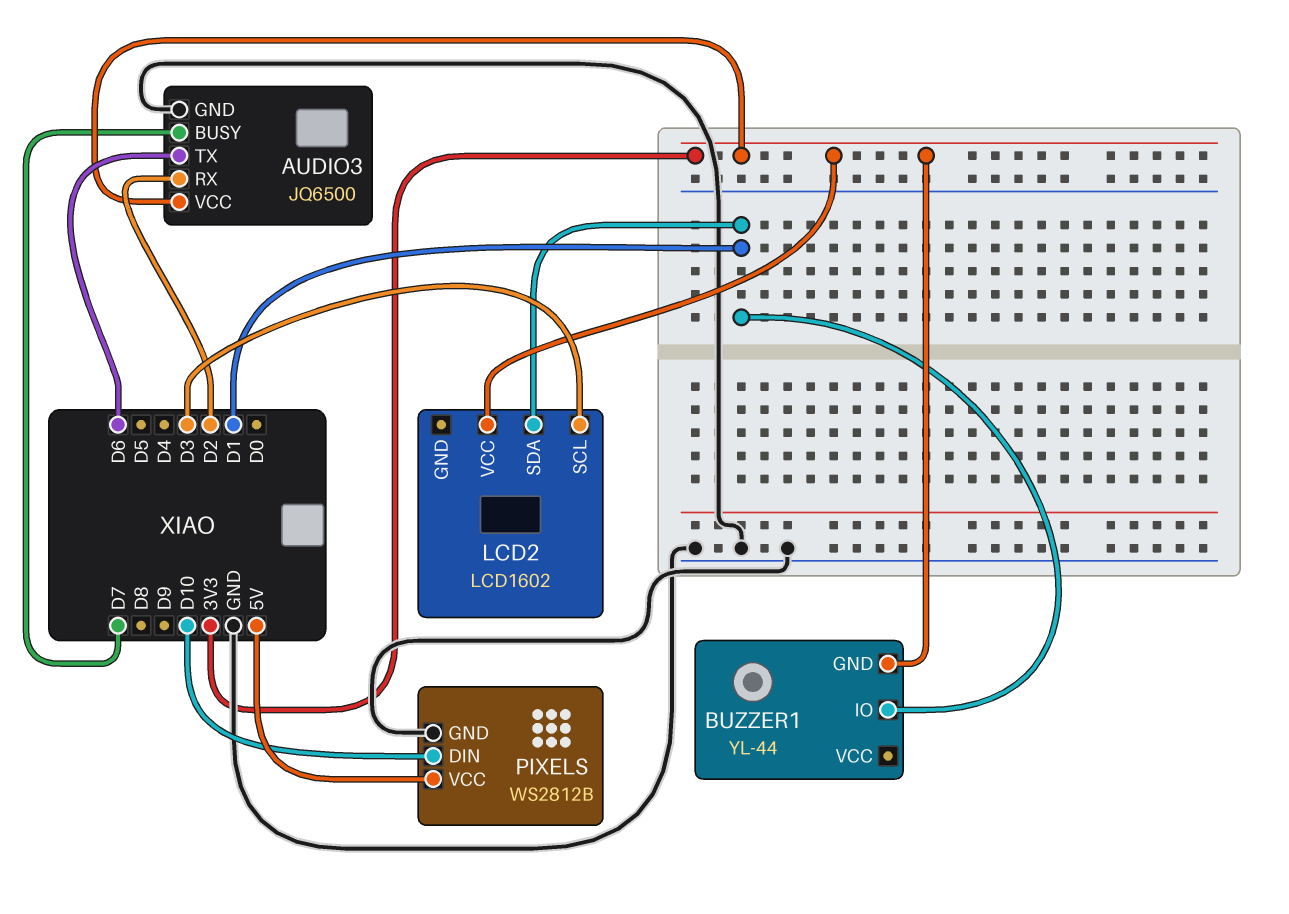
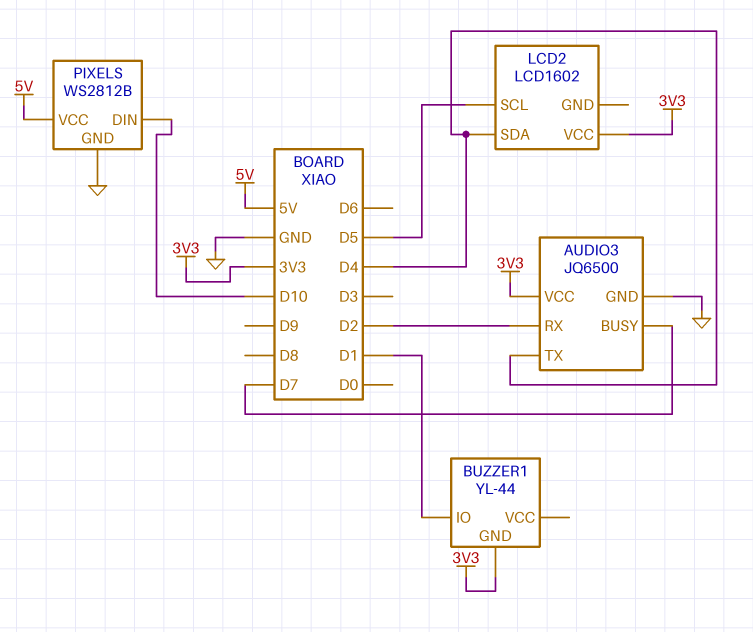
AUDIO3 pin TX: D6 -> D4
LCD2 pin SCL: D3 -> D5
LCD2 pin SDA: D1 -> D4

